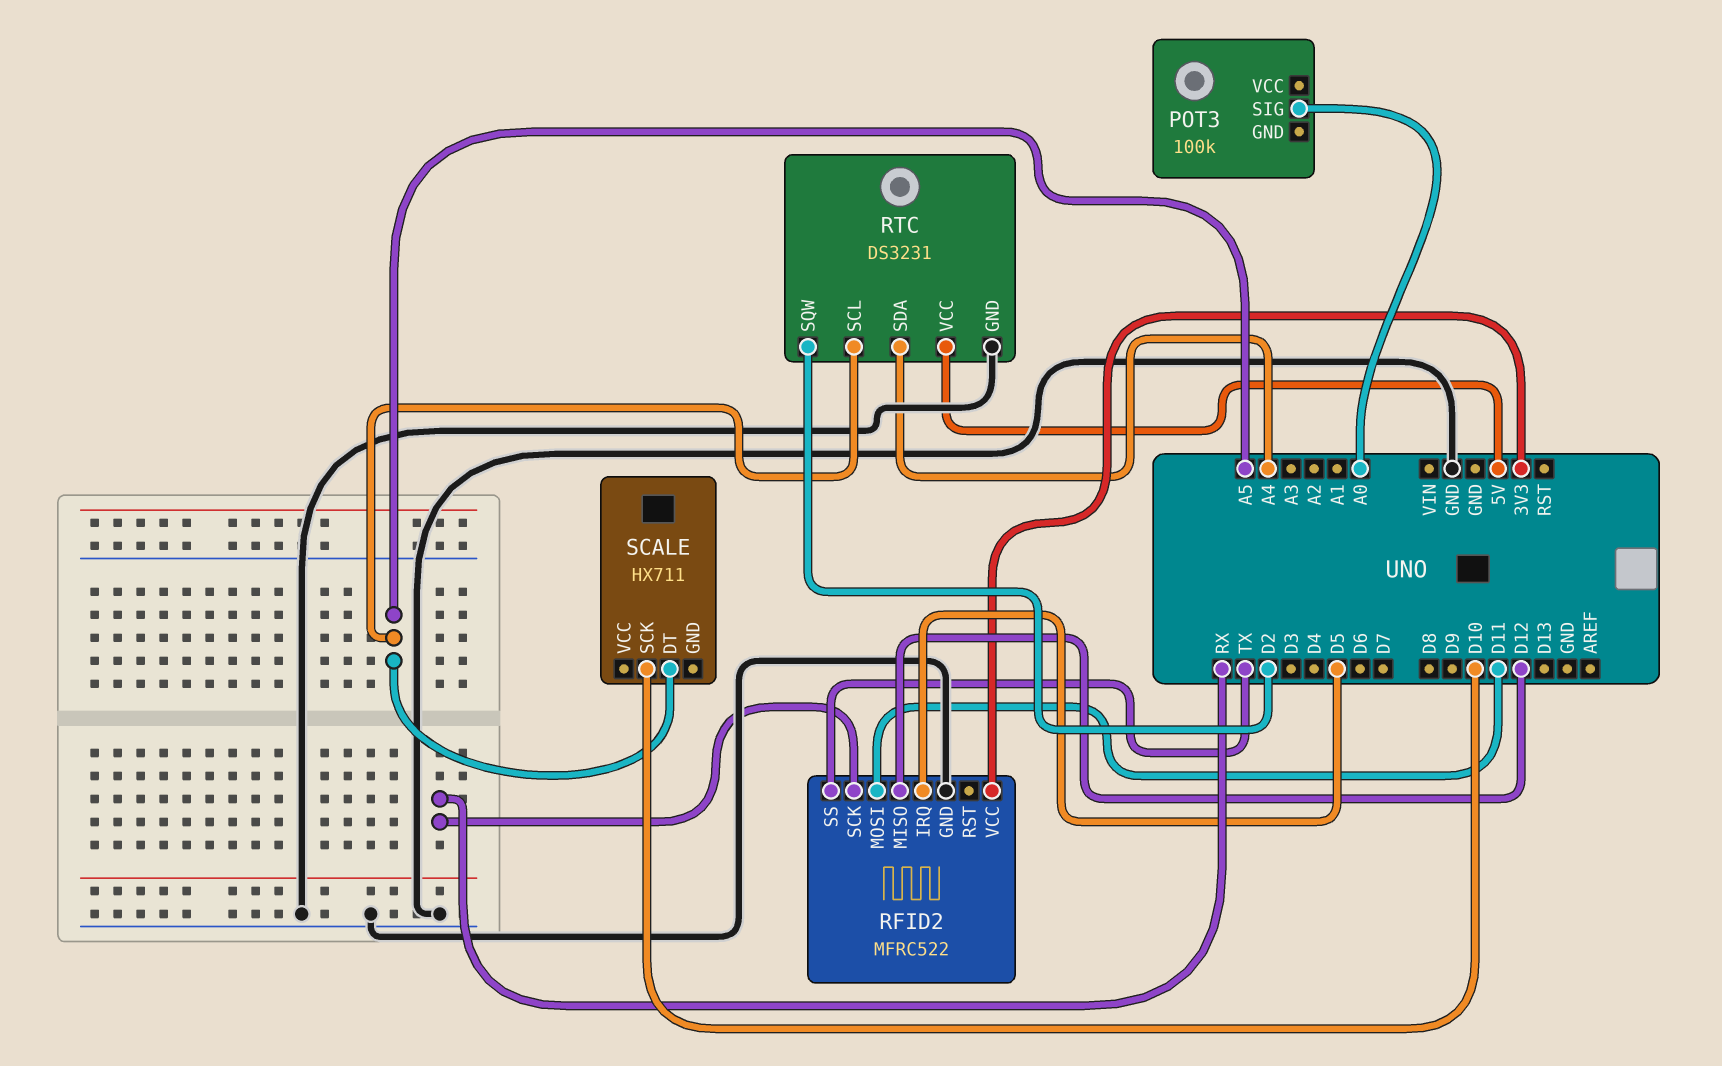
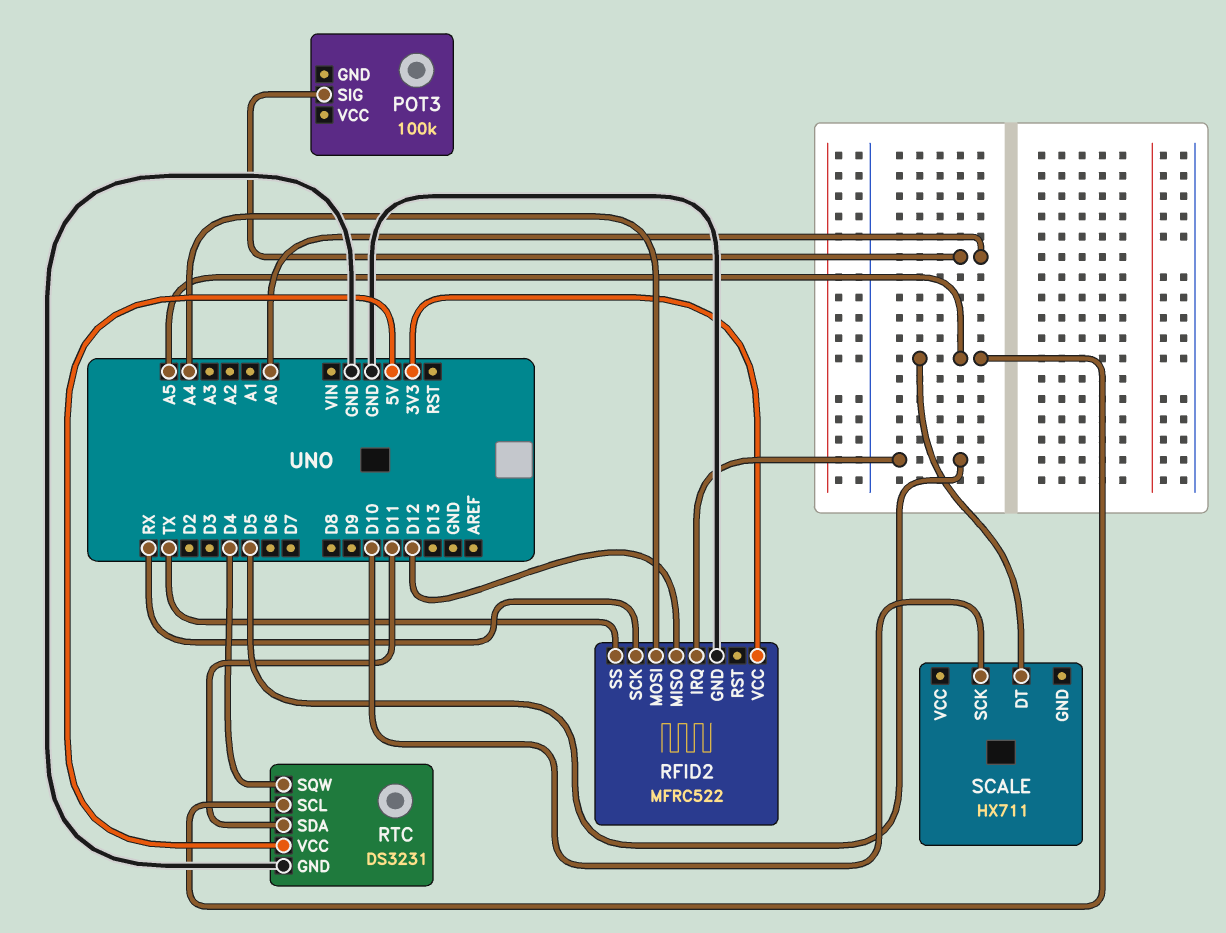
RFID2 pin MOSI: D11 -> A4
RTC pin SDA: A4 -> D11
RTC pin SQW: D2 -> D4

